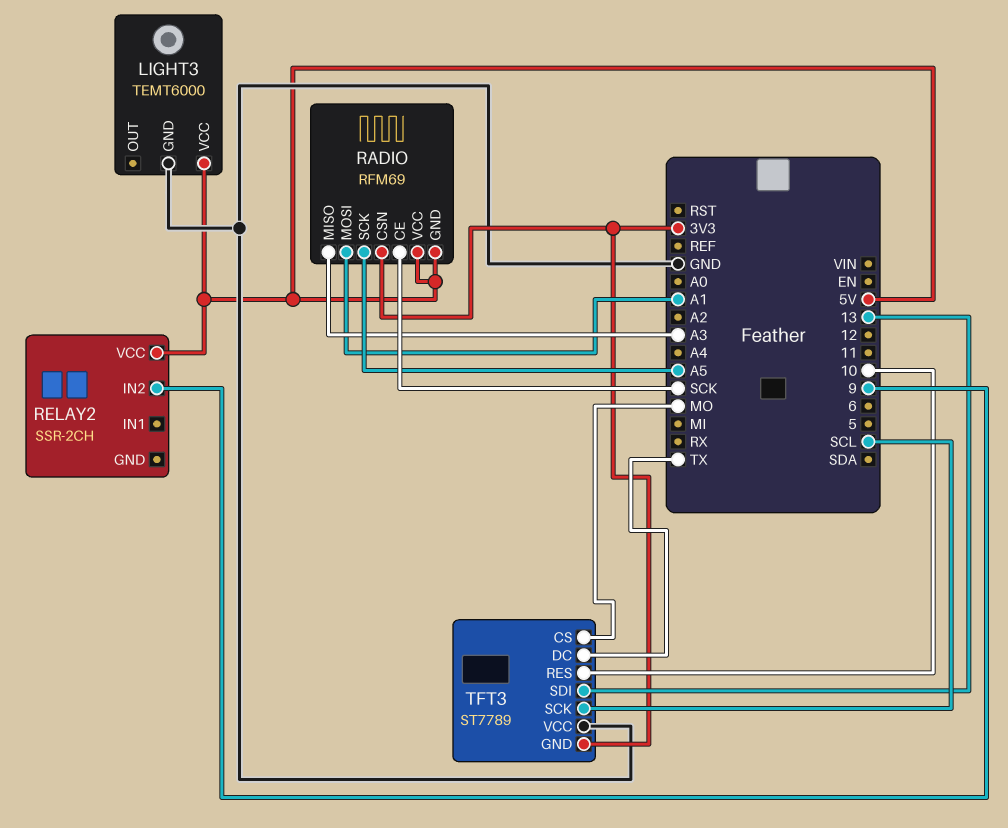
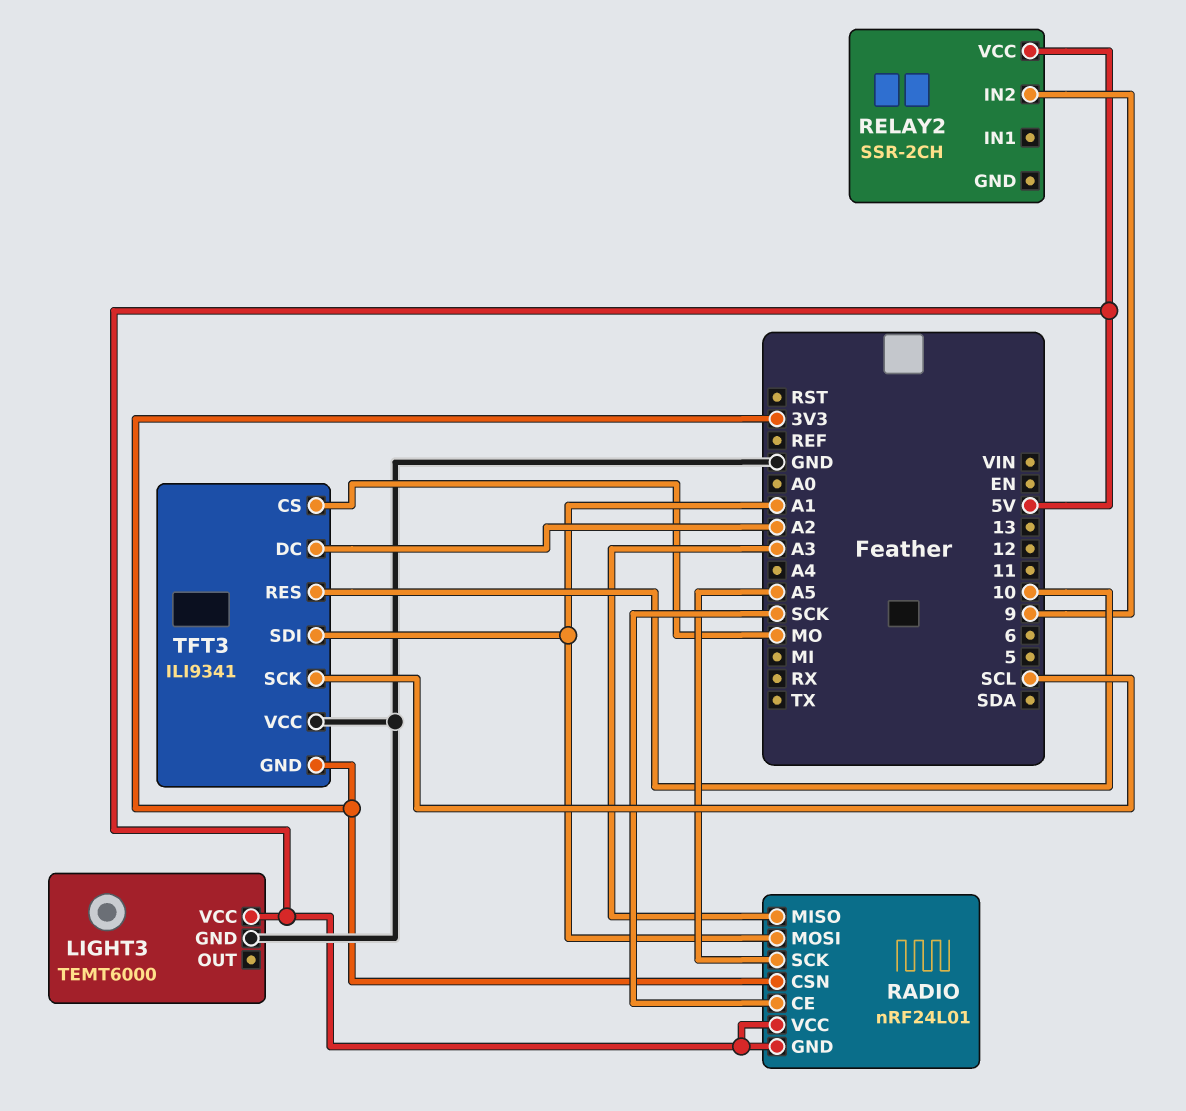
RADIO: RFM69 -> nRF24L01
TFT3: ST7789 -> ILI9341
TFT3 pin DC: TX -> A2
TFT3 pin SDI: 13 -> A1

